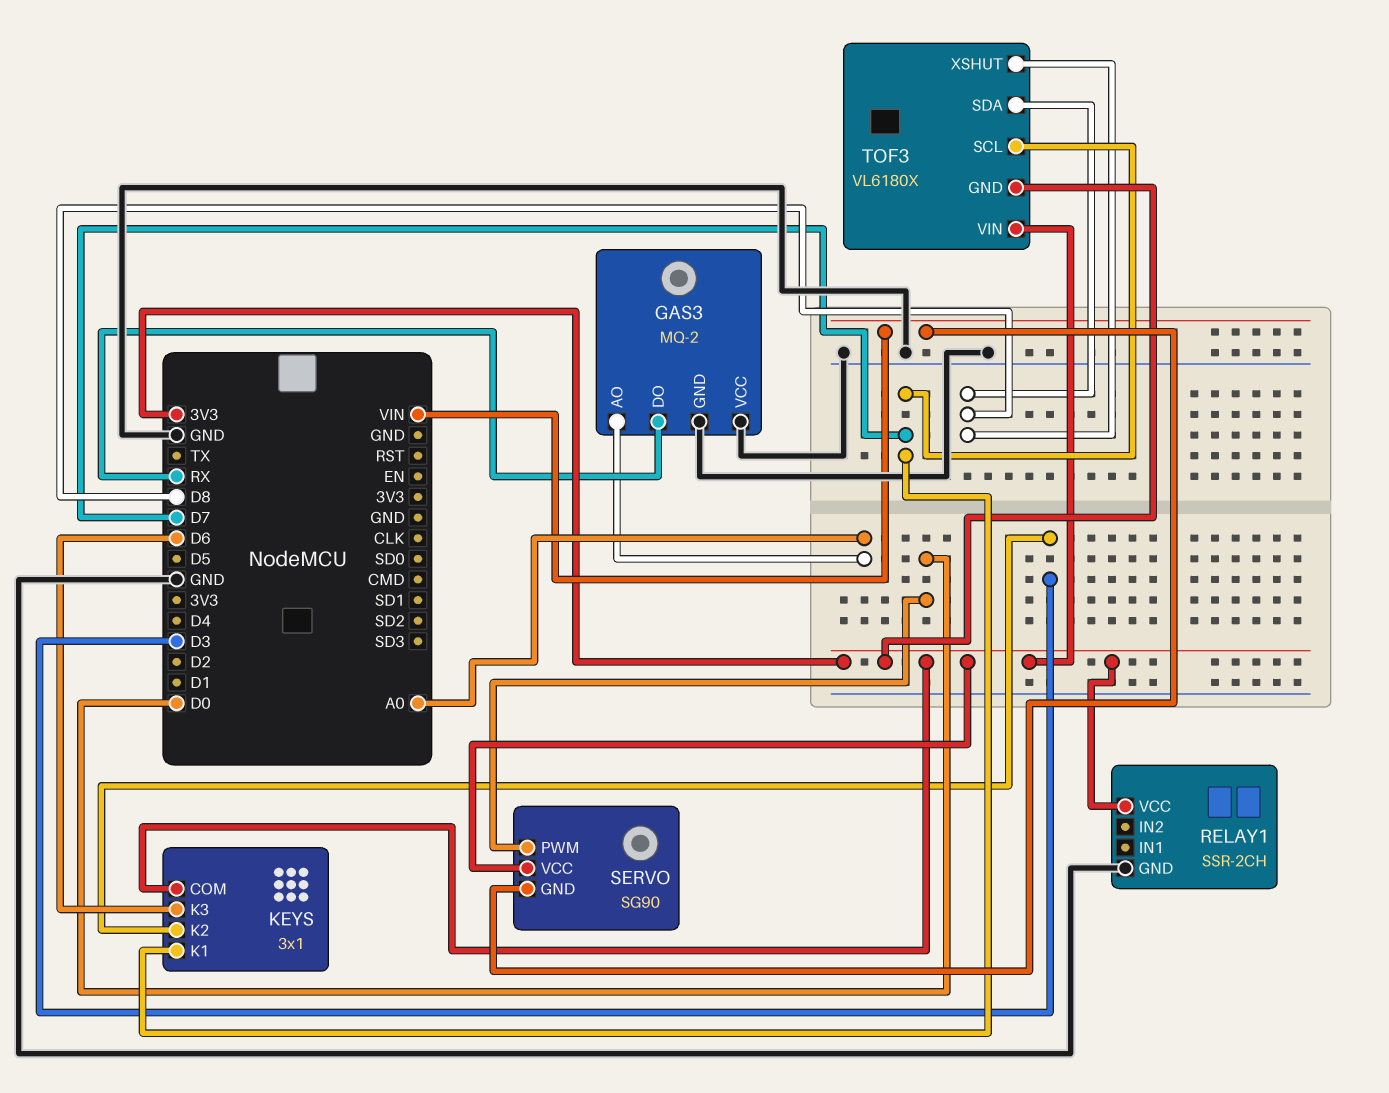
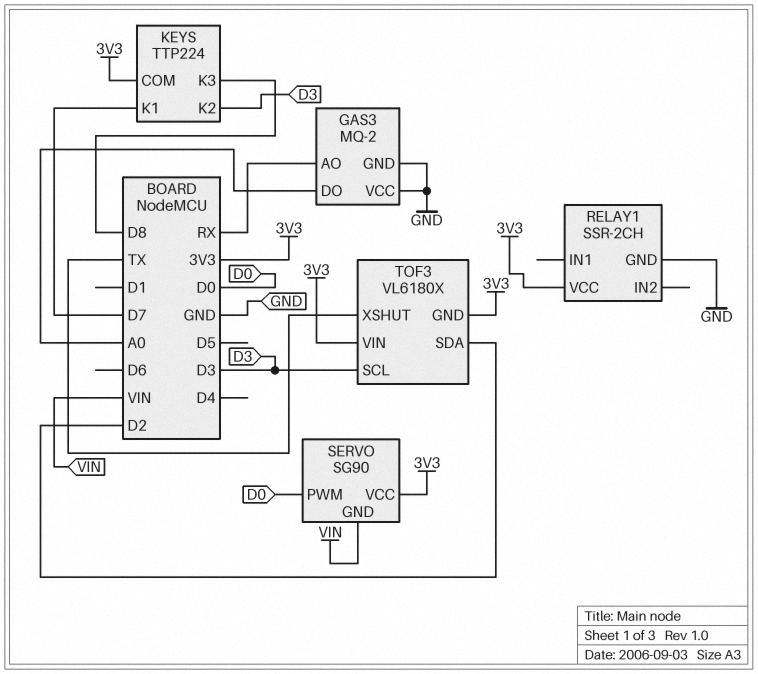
GAS3 pin AO: A0 -> RX
GAS3 pin DO: RX -> A0
KEYS: 3x1 -> TTP224
KEYS pin K3: D6 -> D8
TOF3 pin SCL: D7 -> D3
TOF3 pin SDA: D8 -> D2
TOF3 pin XSHUT: D8 -> TX

